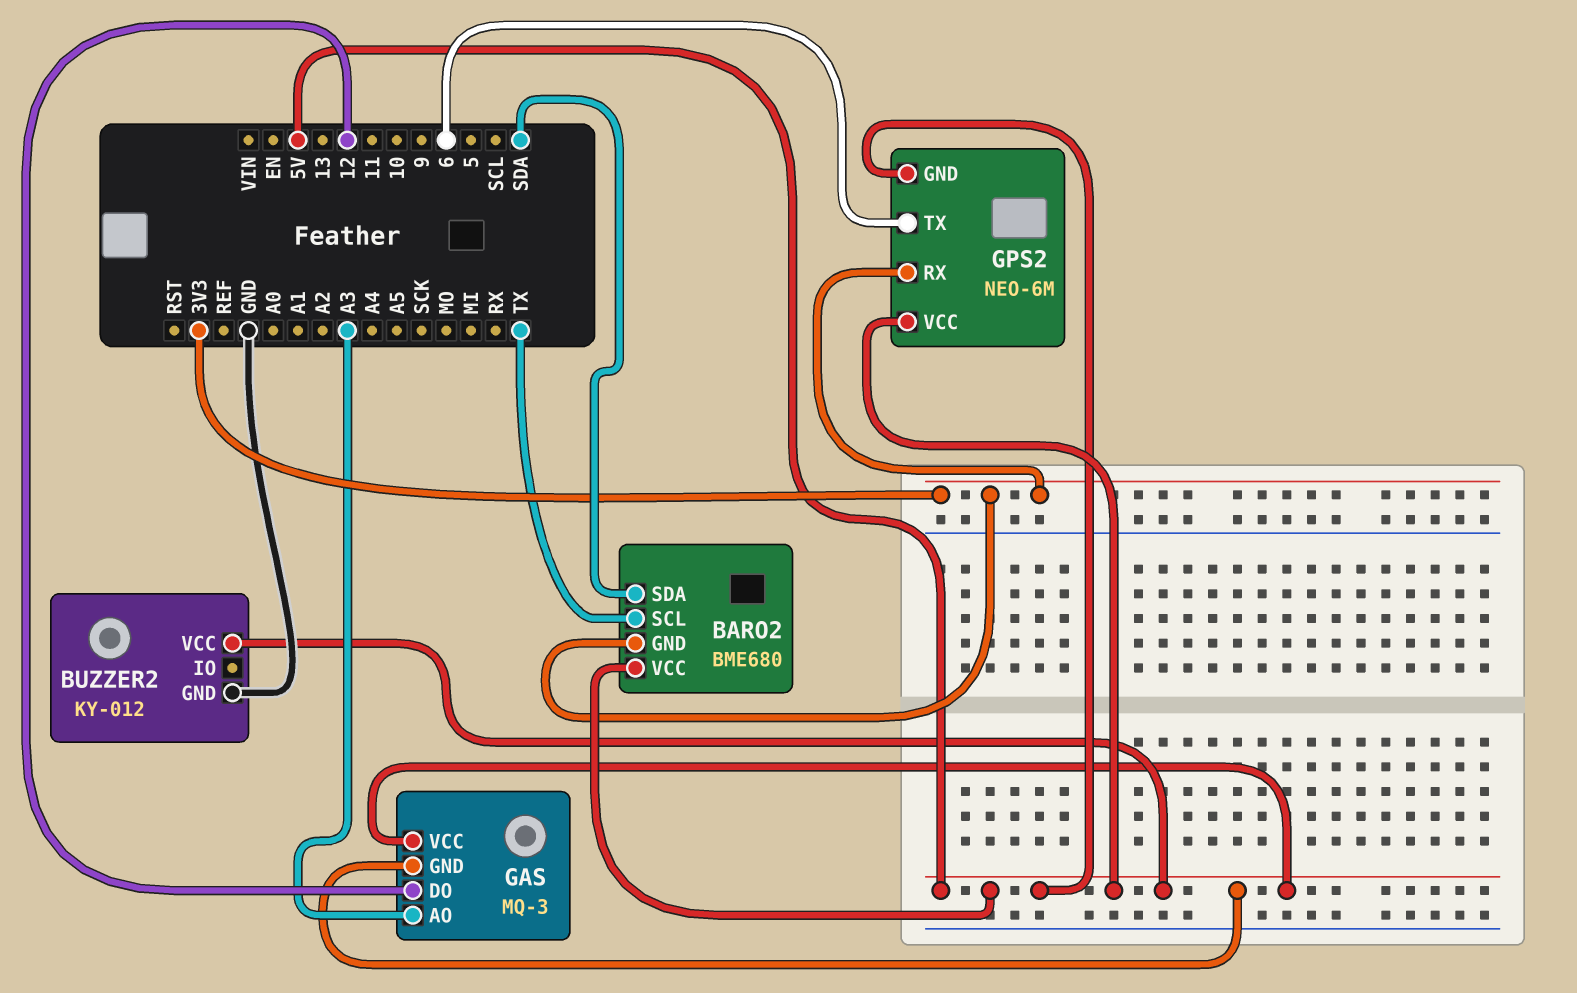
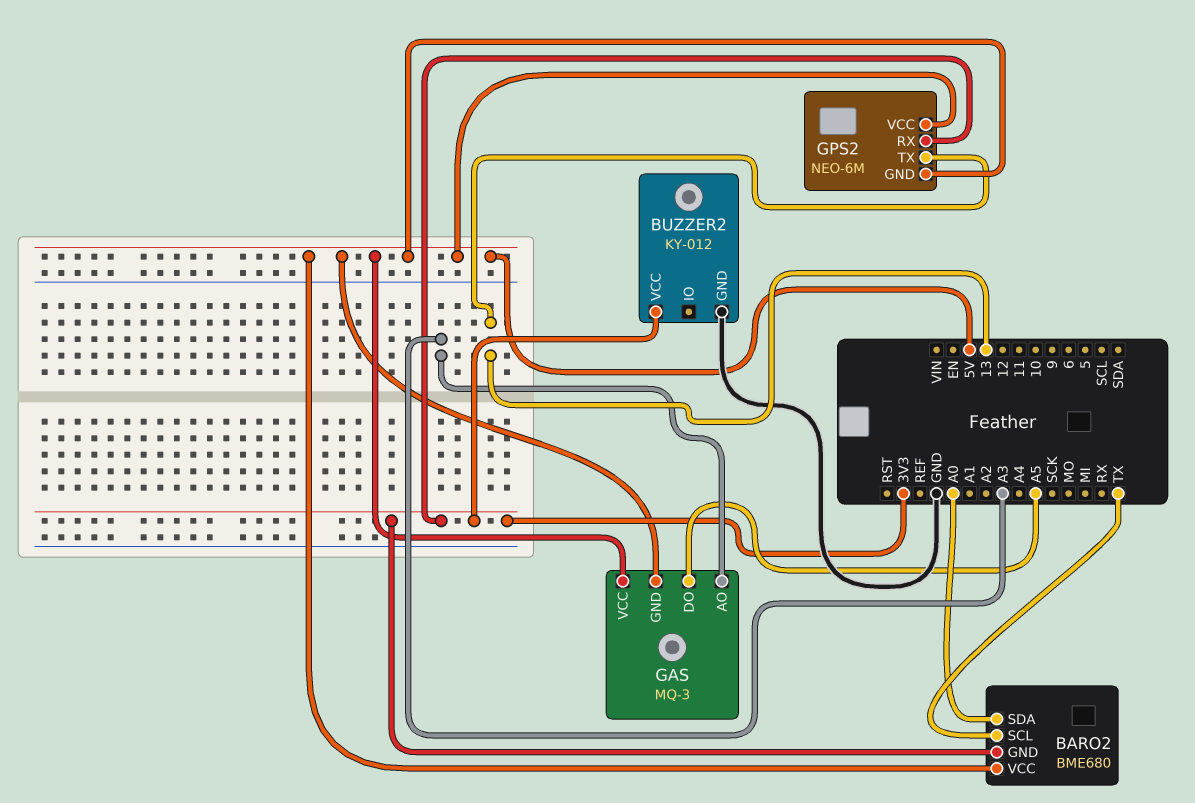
BARO2 pin SDA: SDA -> A0
BUZZER2 pin VCC: 5V -> 3V3
GAS pin DO: 12 -> A5
GPS2 pin TX: 6 -> 13

